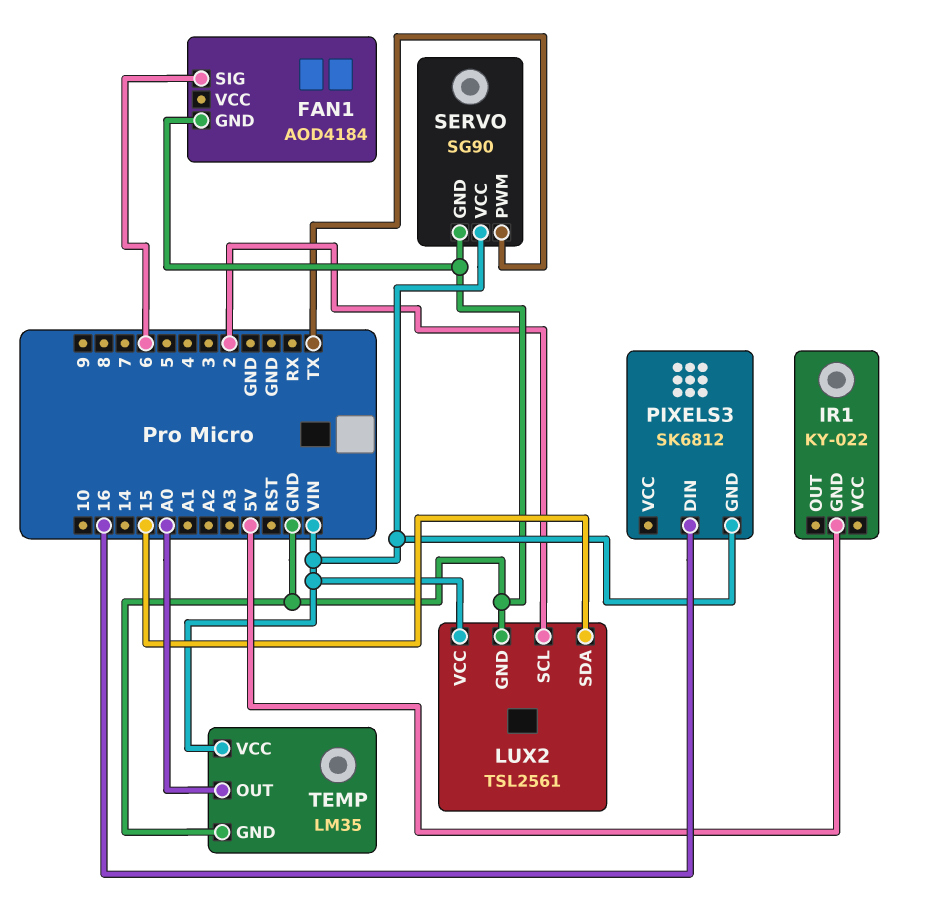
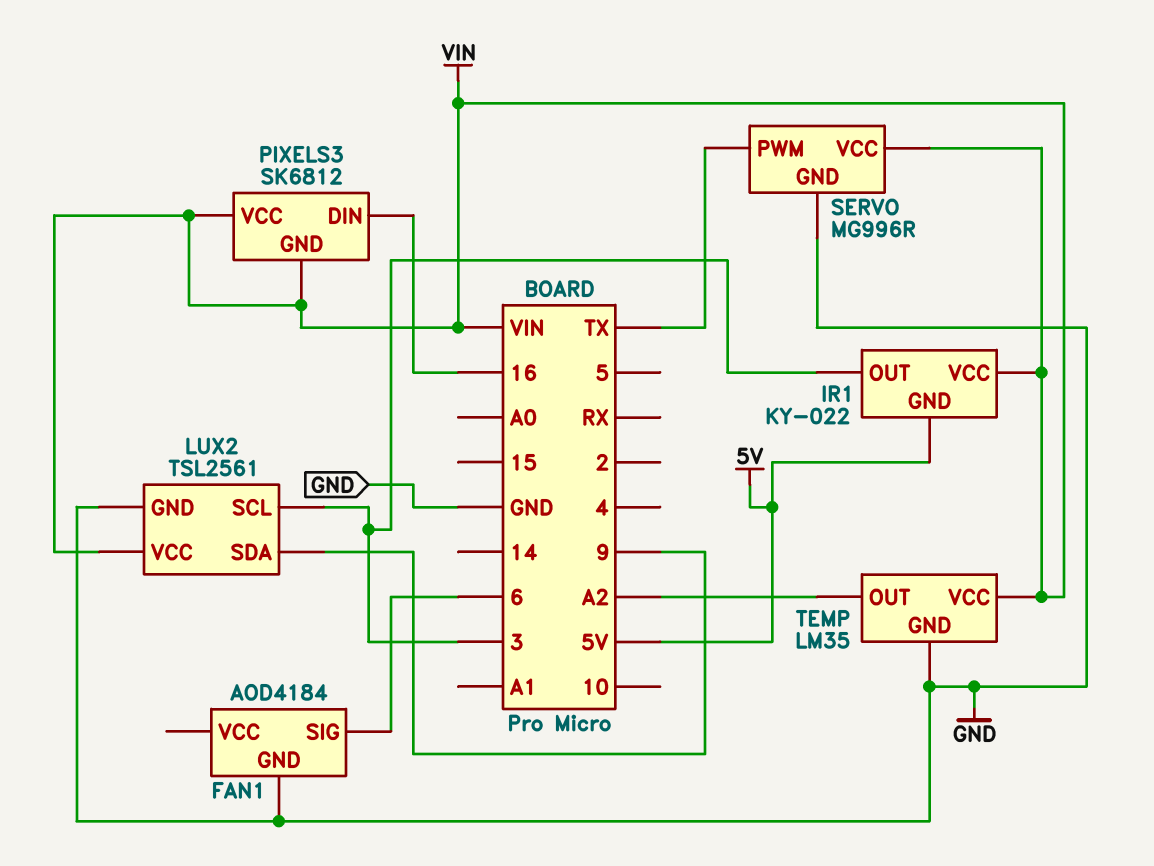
IR1 pin OUT: none -> 3
IR1 pin VCC: none -> VIN
LUX2 pin SCL: 2 -> 3
LUX2 pin SDA: 15 -> 9
PIXELS3 pin VCC: none -> VIN
SERVO: SG90 -> MG996R
TEMP pin OUT: A0 -> A2

